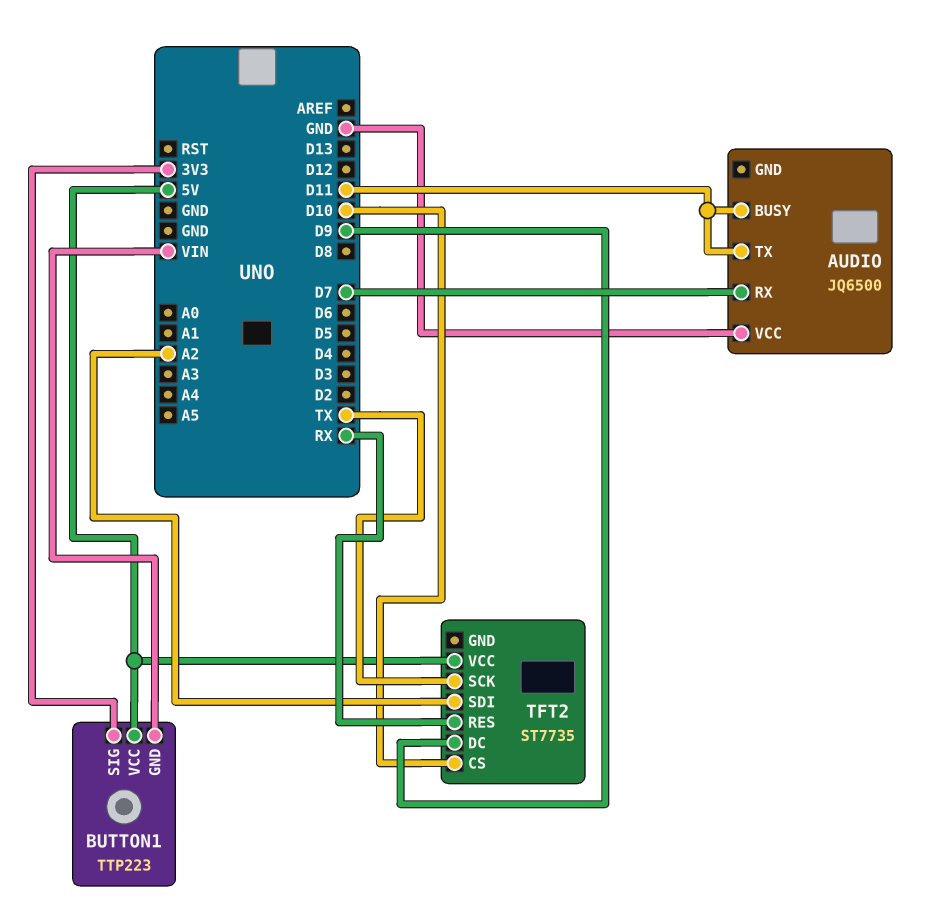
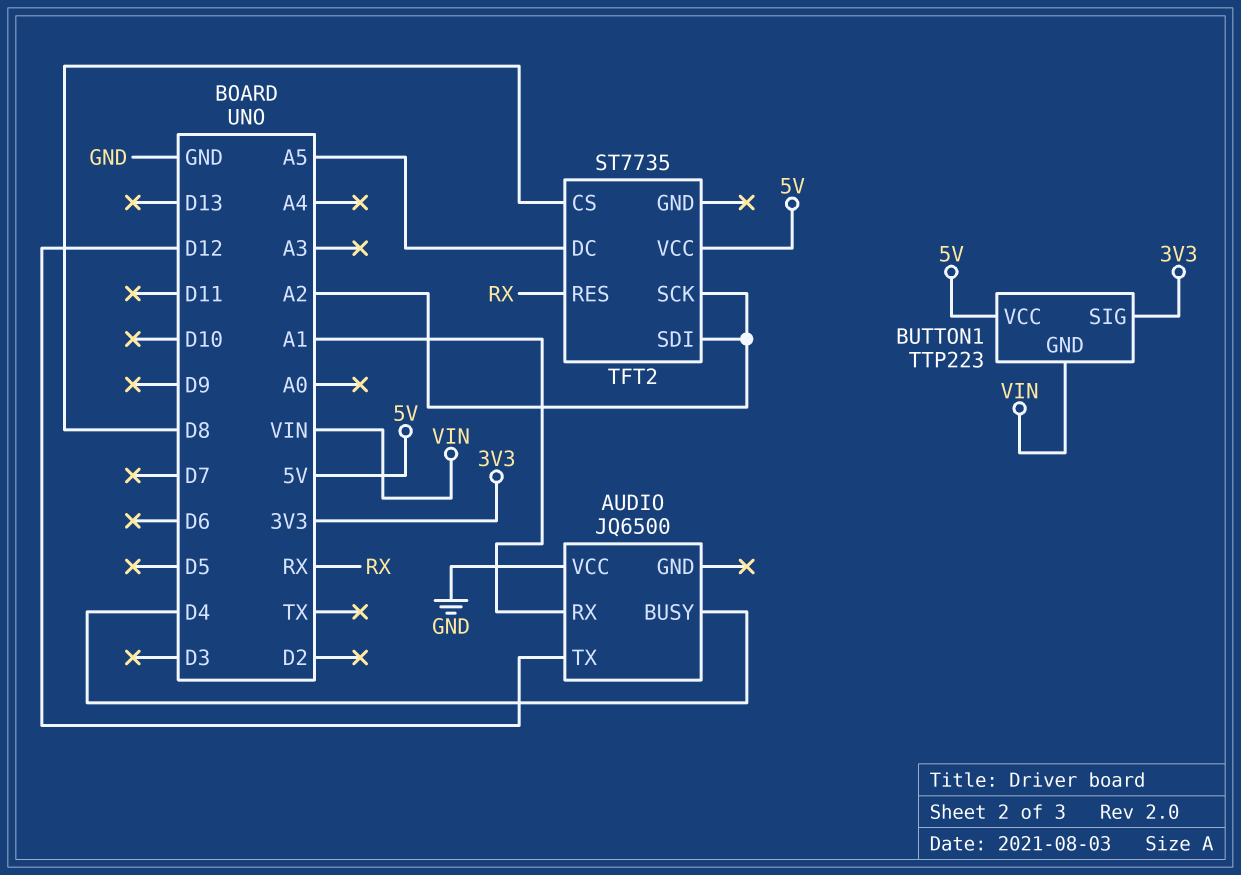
AUDIO pin BUSY: D11 -> D4
AUDIO pin RX: D7 -> A1
AUDIO pin TX: D11 -> D12
TFT2 pin CS: D10 -> D8
TFT2 pin DC: D9 -> A5
TFT2 pin SCK: TX -> A2

